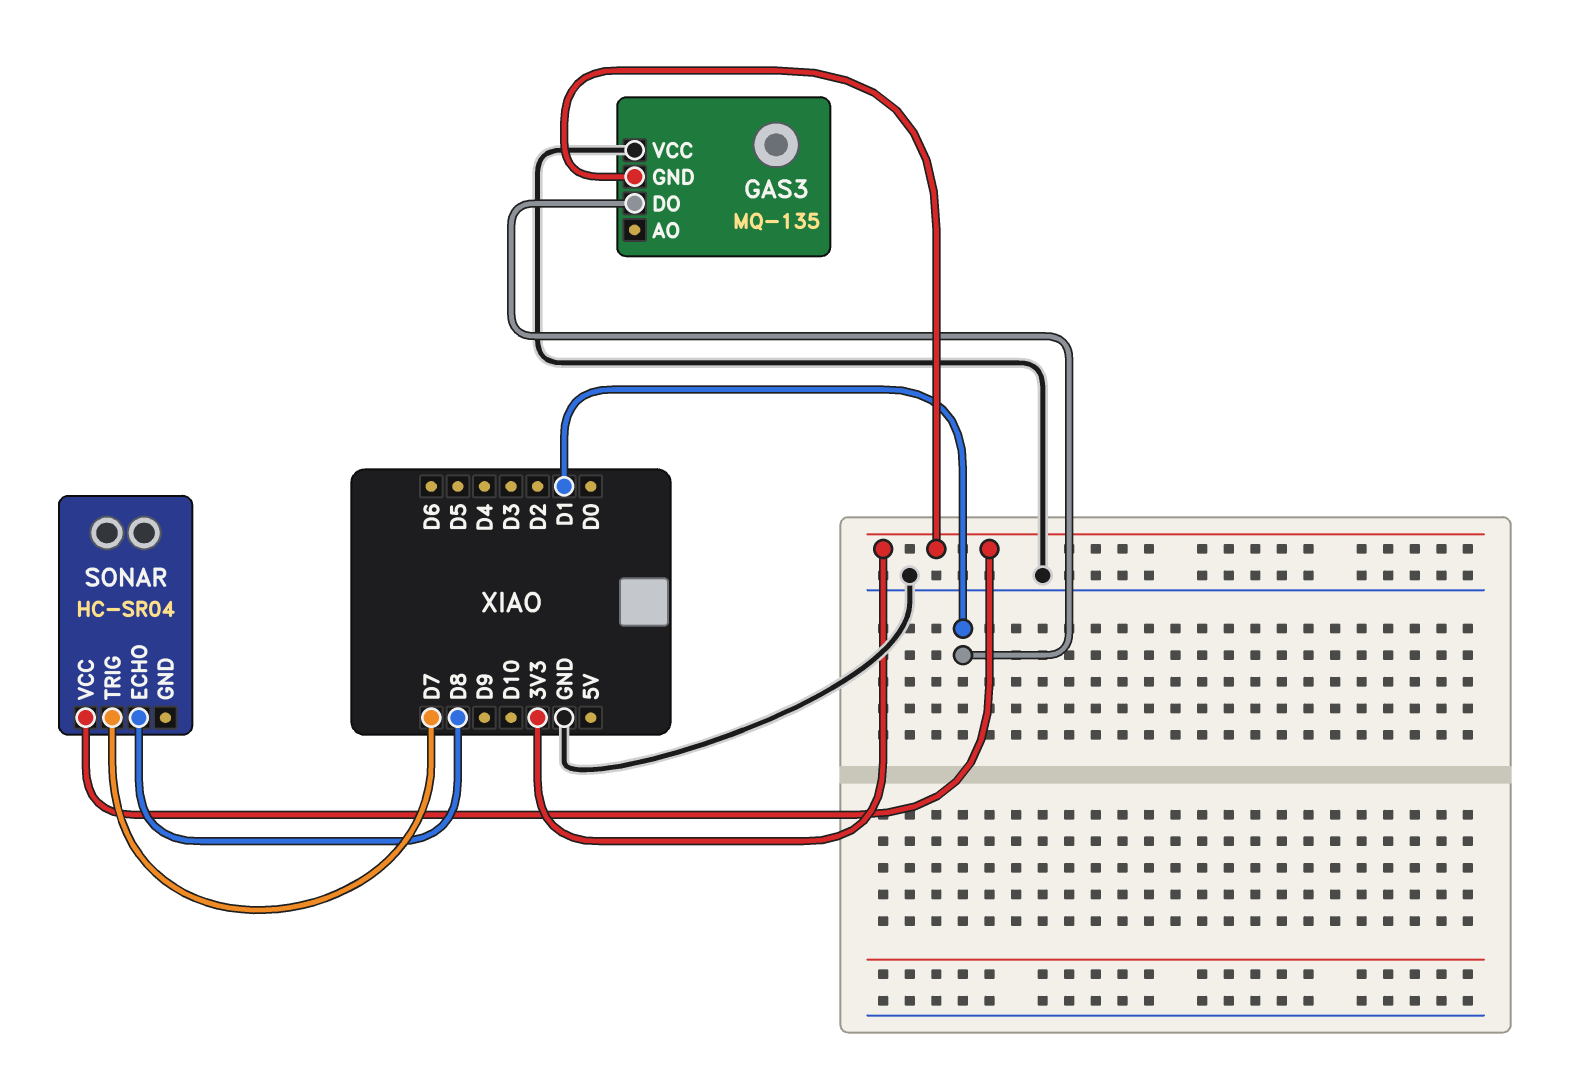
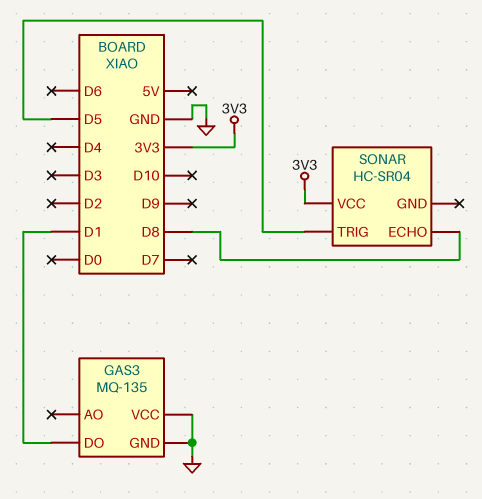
GAS3 pin GND: 3V3 -> GND
SONAR pin TRIG: D7 -> D5

